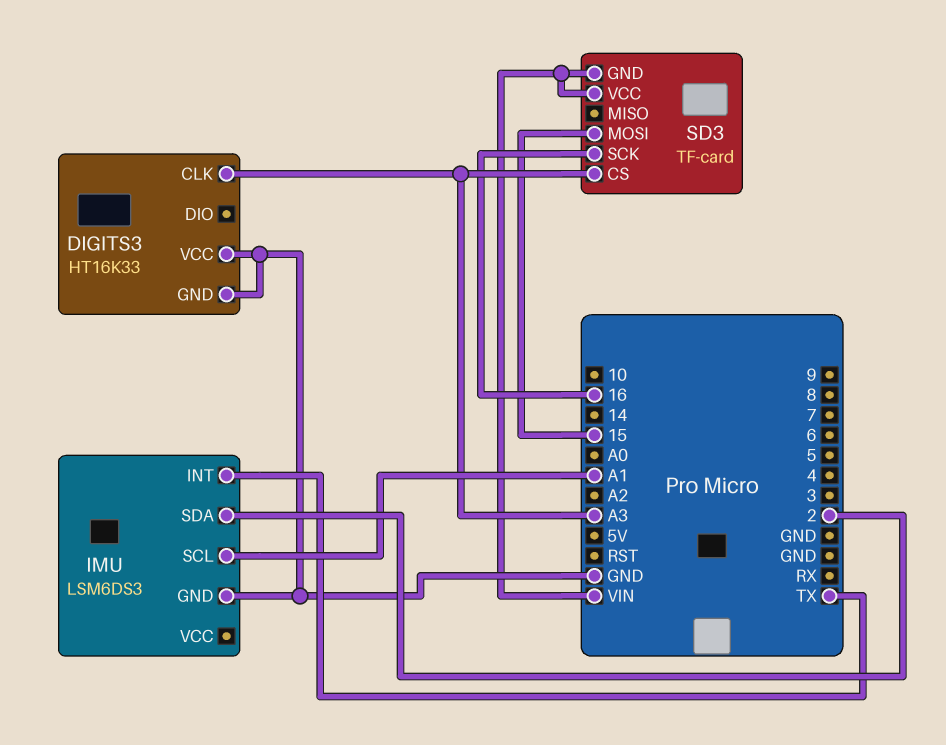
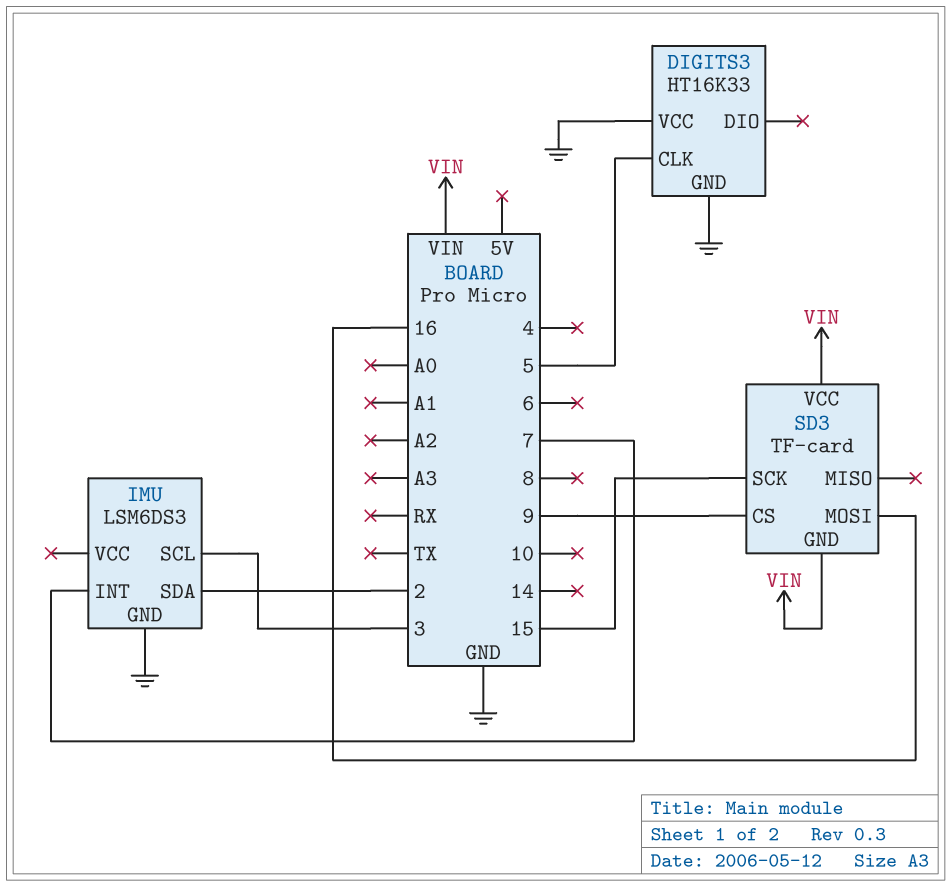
DIGITS3 pin CLK: A3 -> 5
IMU pin INT: TX -> 7
IMU pin SCL: A1 -> 3
SD3 pin CS: A3 -> 9
SD3 pin MOSI: 15 -> 16
SD3 pin SCK: 16 -> 15

